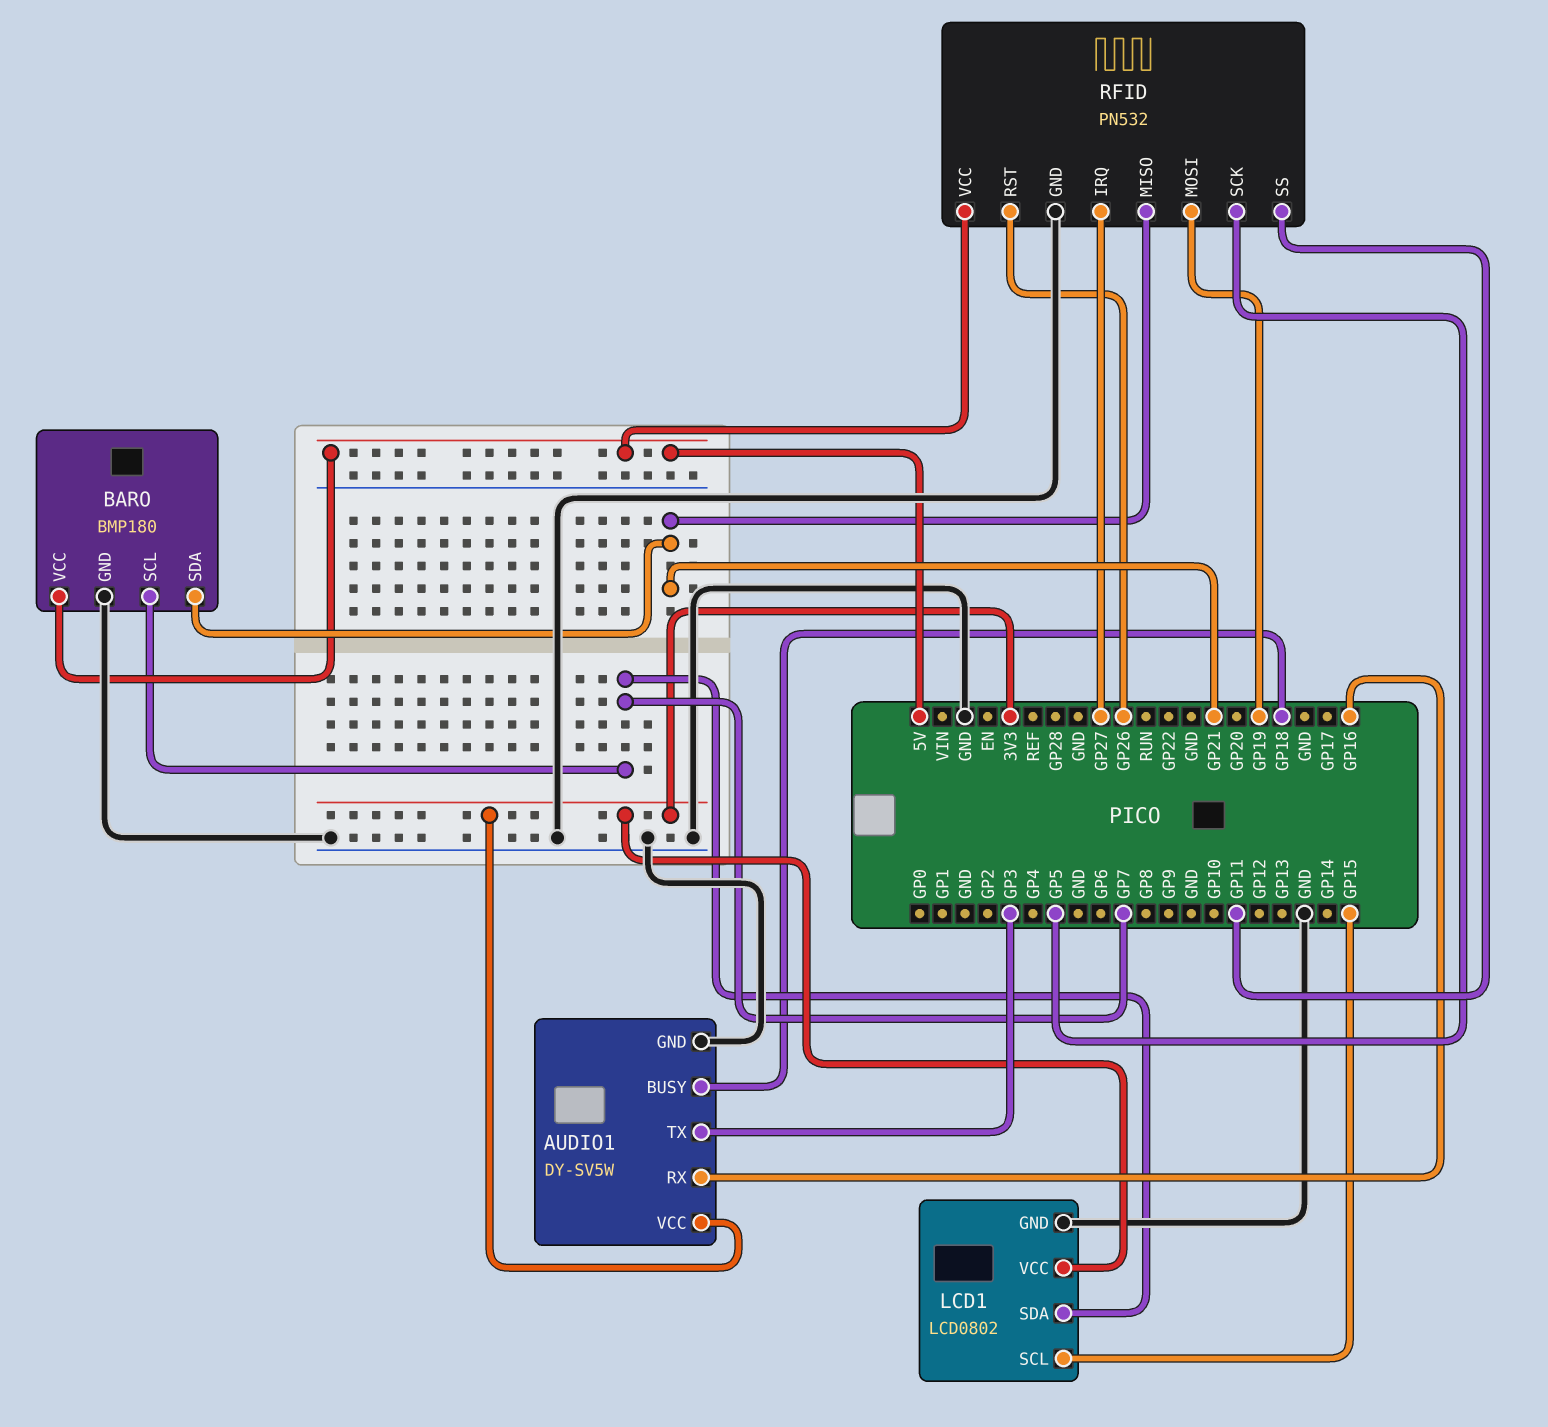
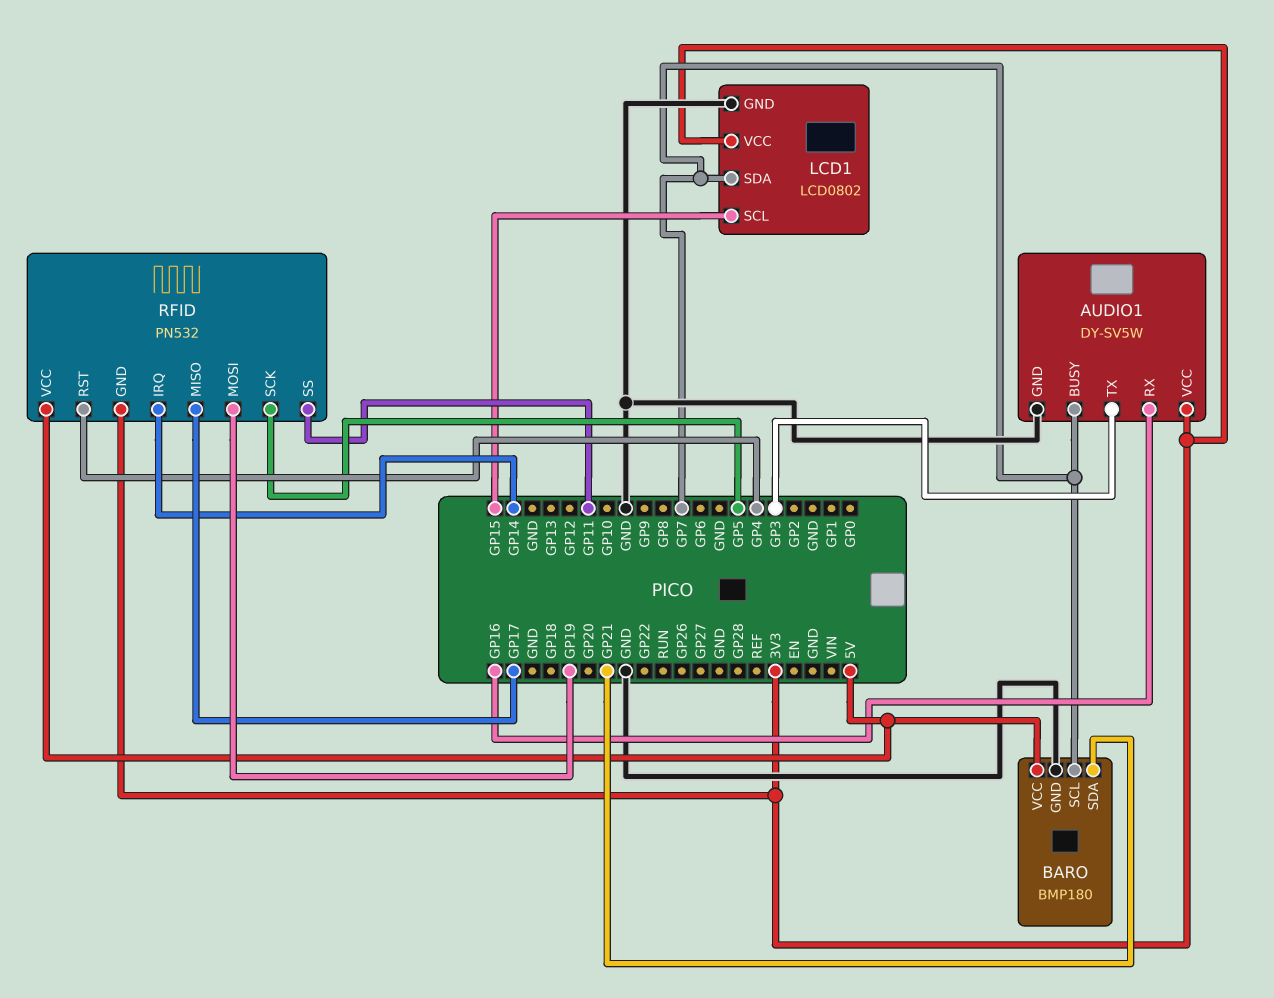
AUDIO1 pin BUSY: GP18 -> GP7
RFID pin GND: GND -> 3V3
RFID pin IRQ: GP27 -> GP14
RFID pin MISO: GP21 -> GP17
RFID pin RST: GP26 -> GP4

